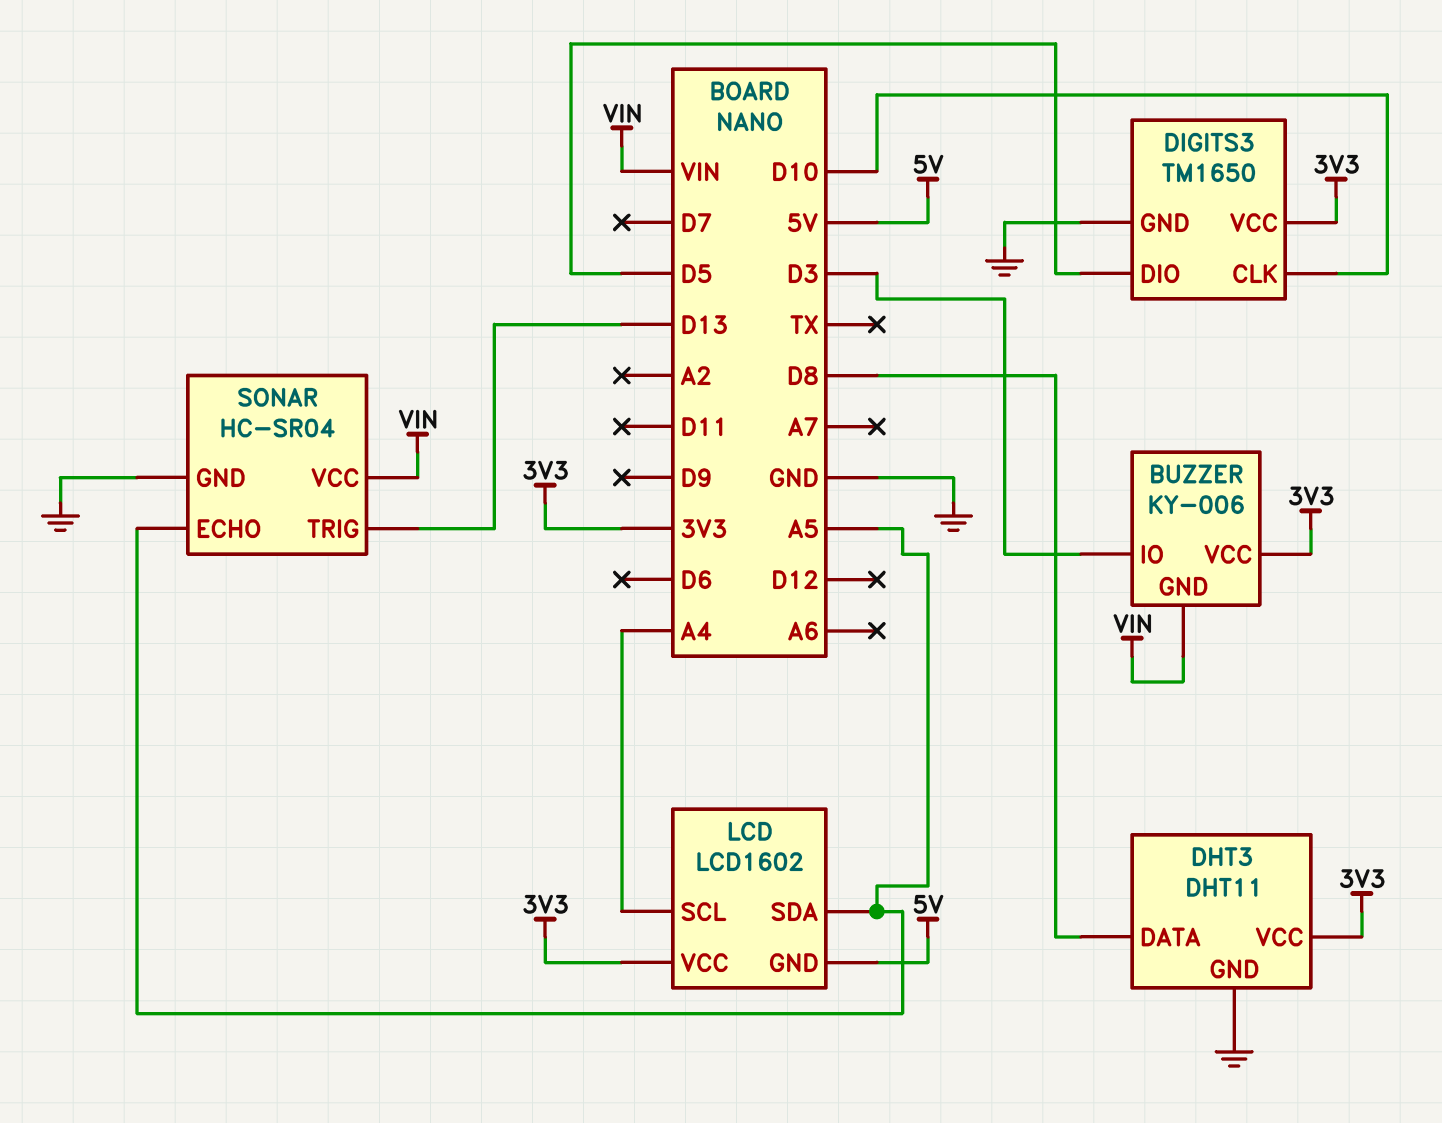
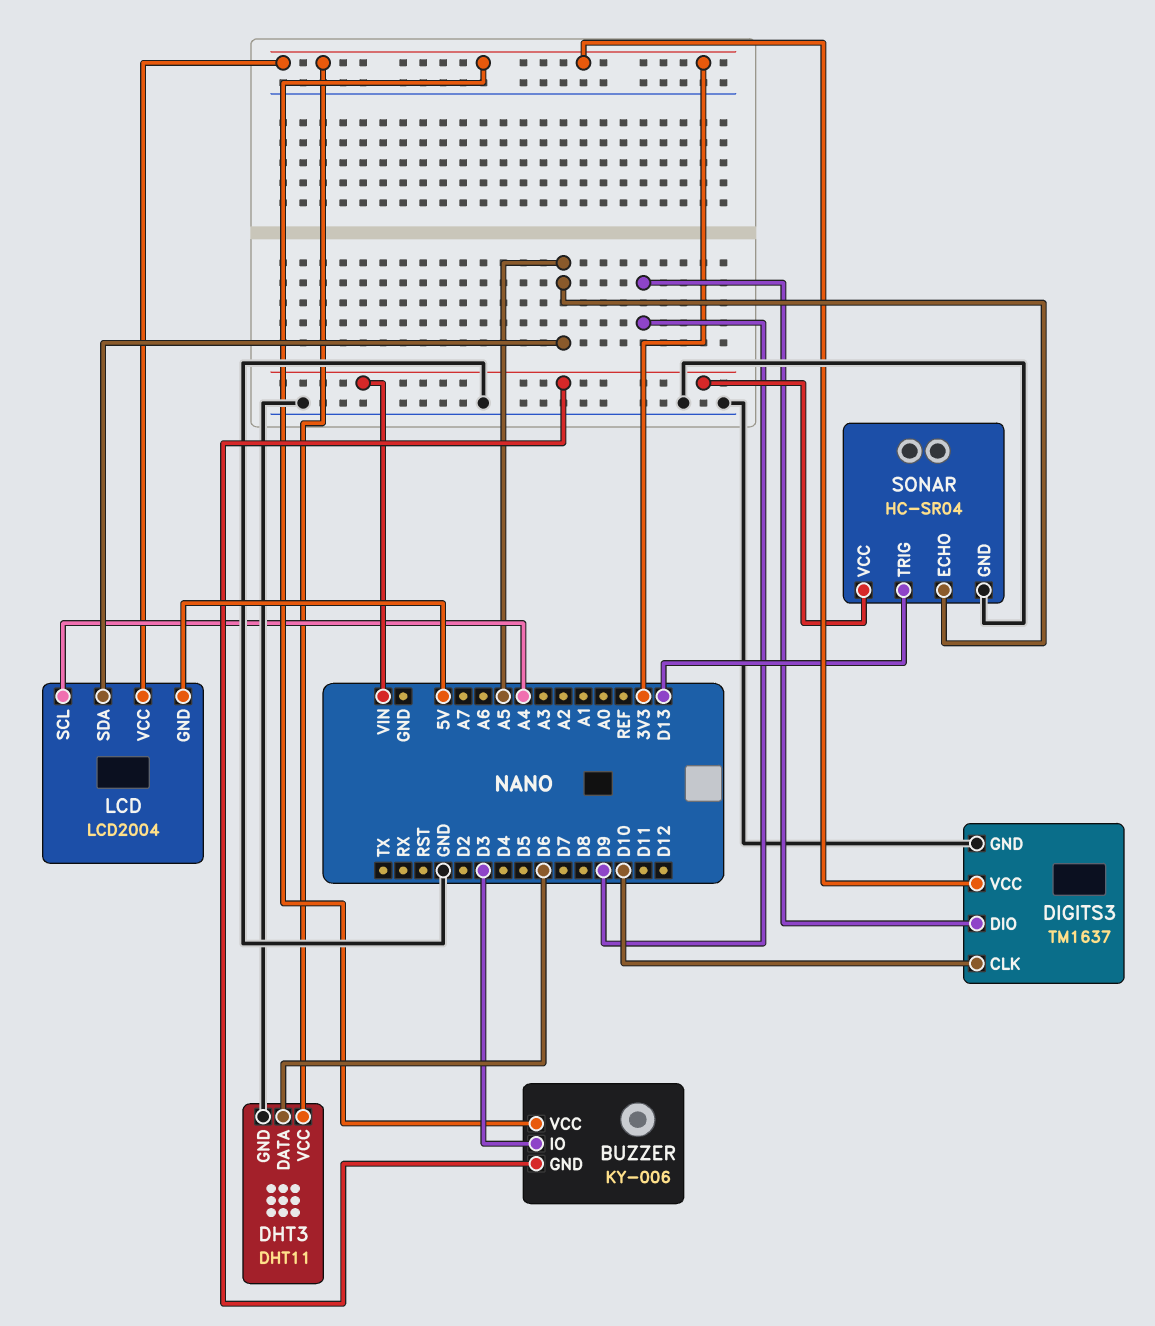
DHT3 pin DATA: D8 -> D6
DIGITS3: TM1650 -> TM1637
DIGITS3 pin DIO: D5 -> D9
LCD: LCD1602 -> LCD2004

